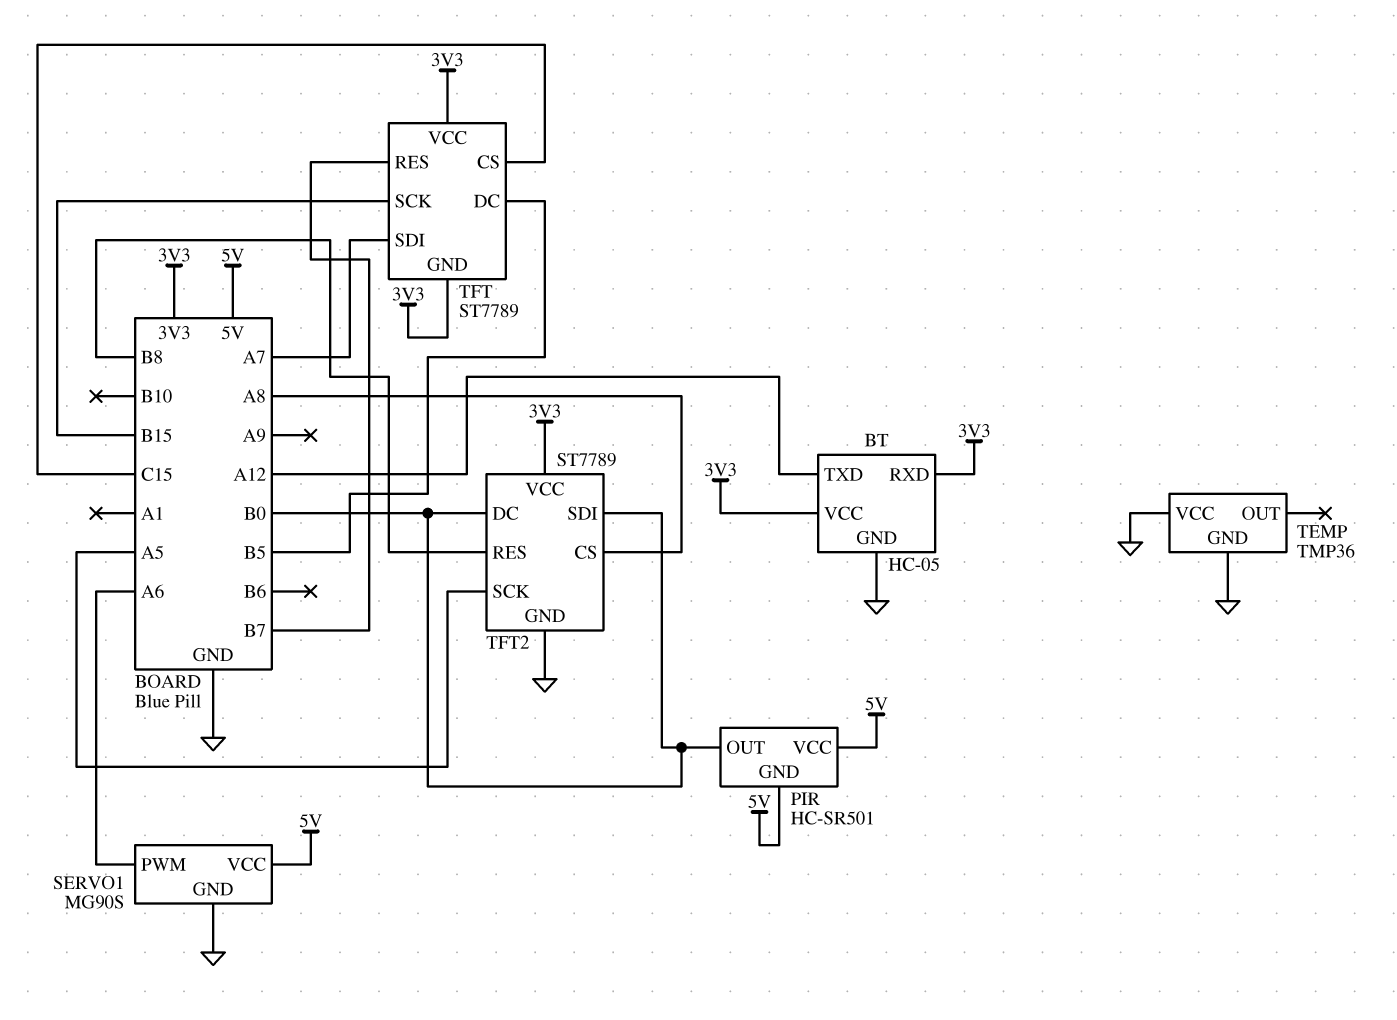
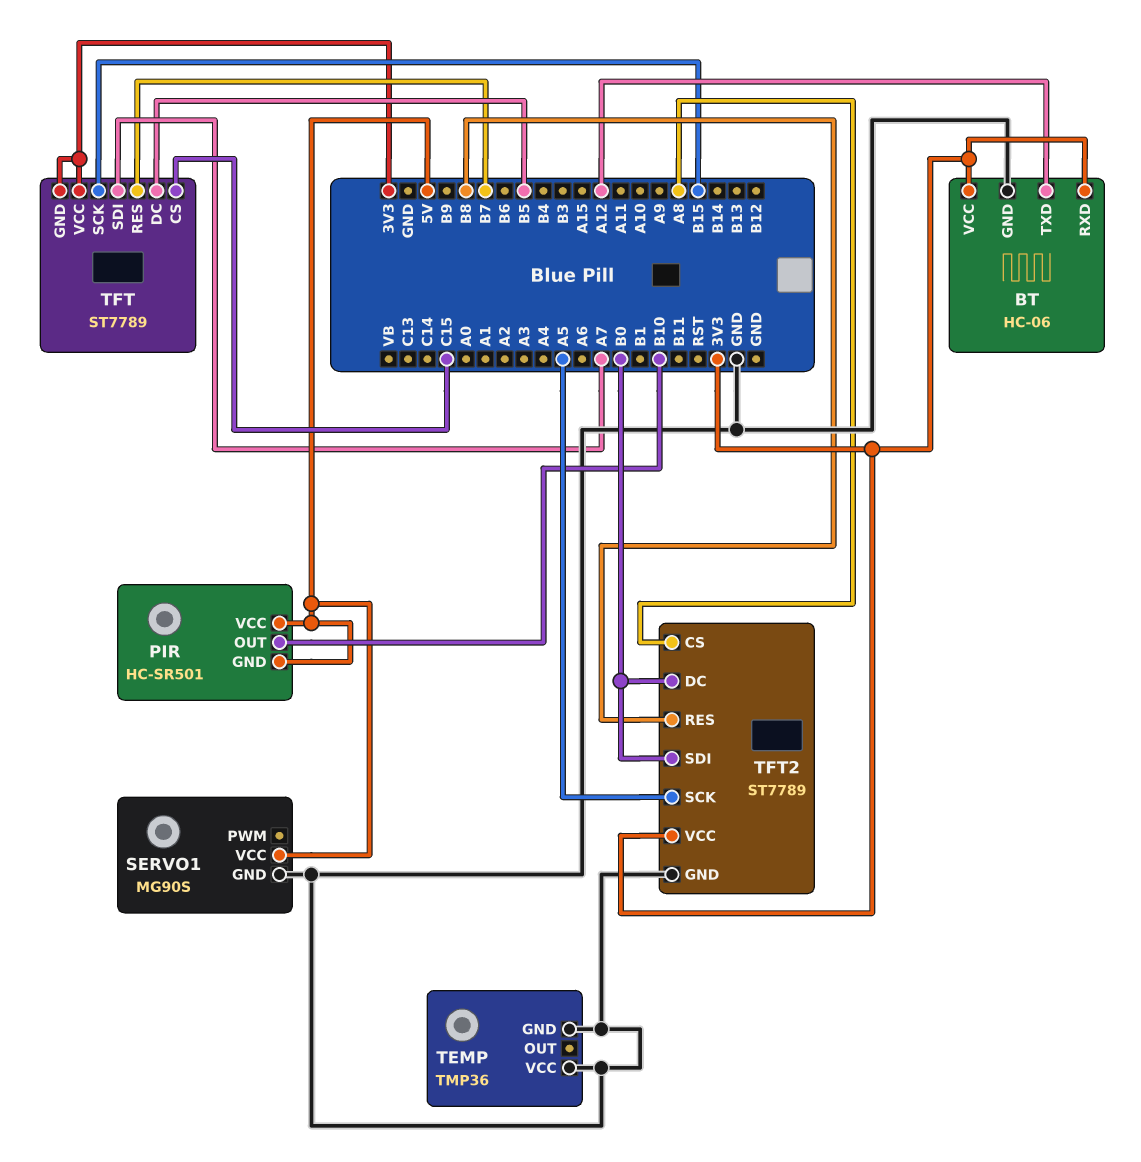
BT: HC-05 -> HC-06
PIR pin OUT: B0 -> B10
SERVO1 pin PWM: A6 -> none

